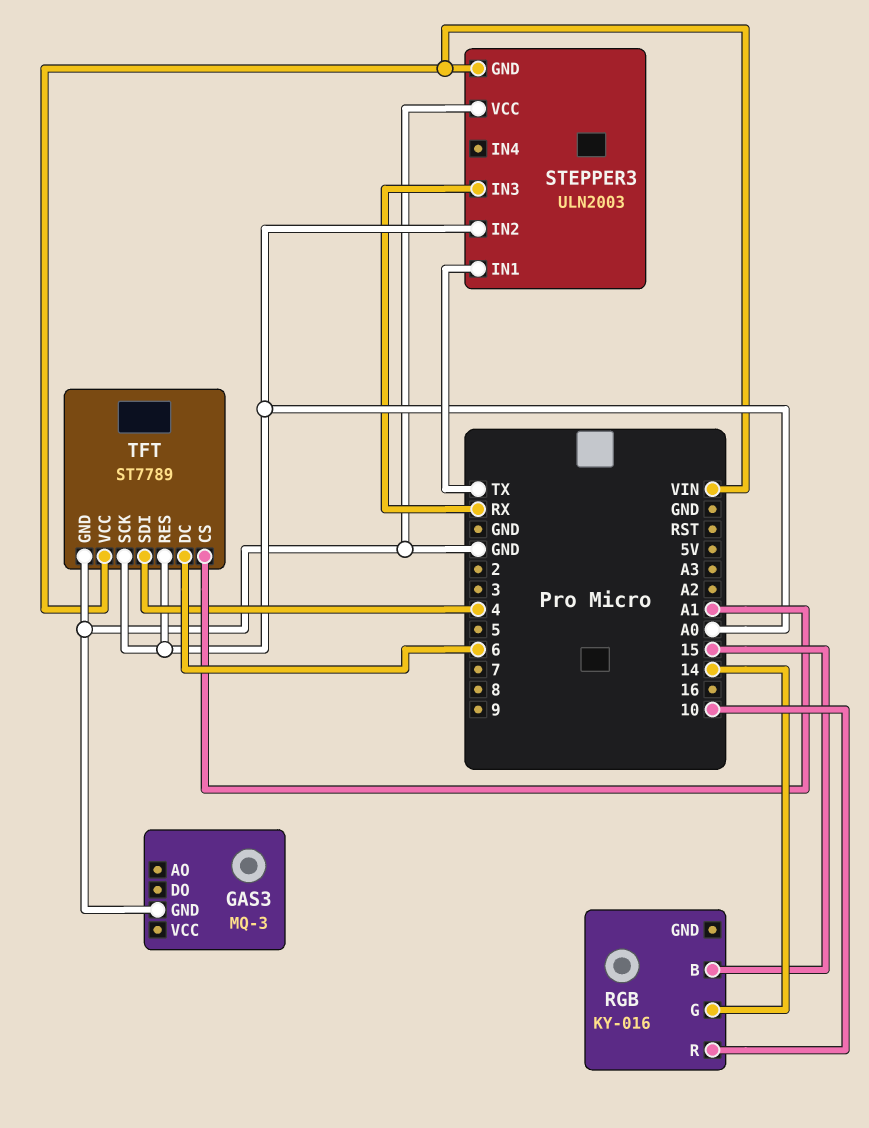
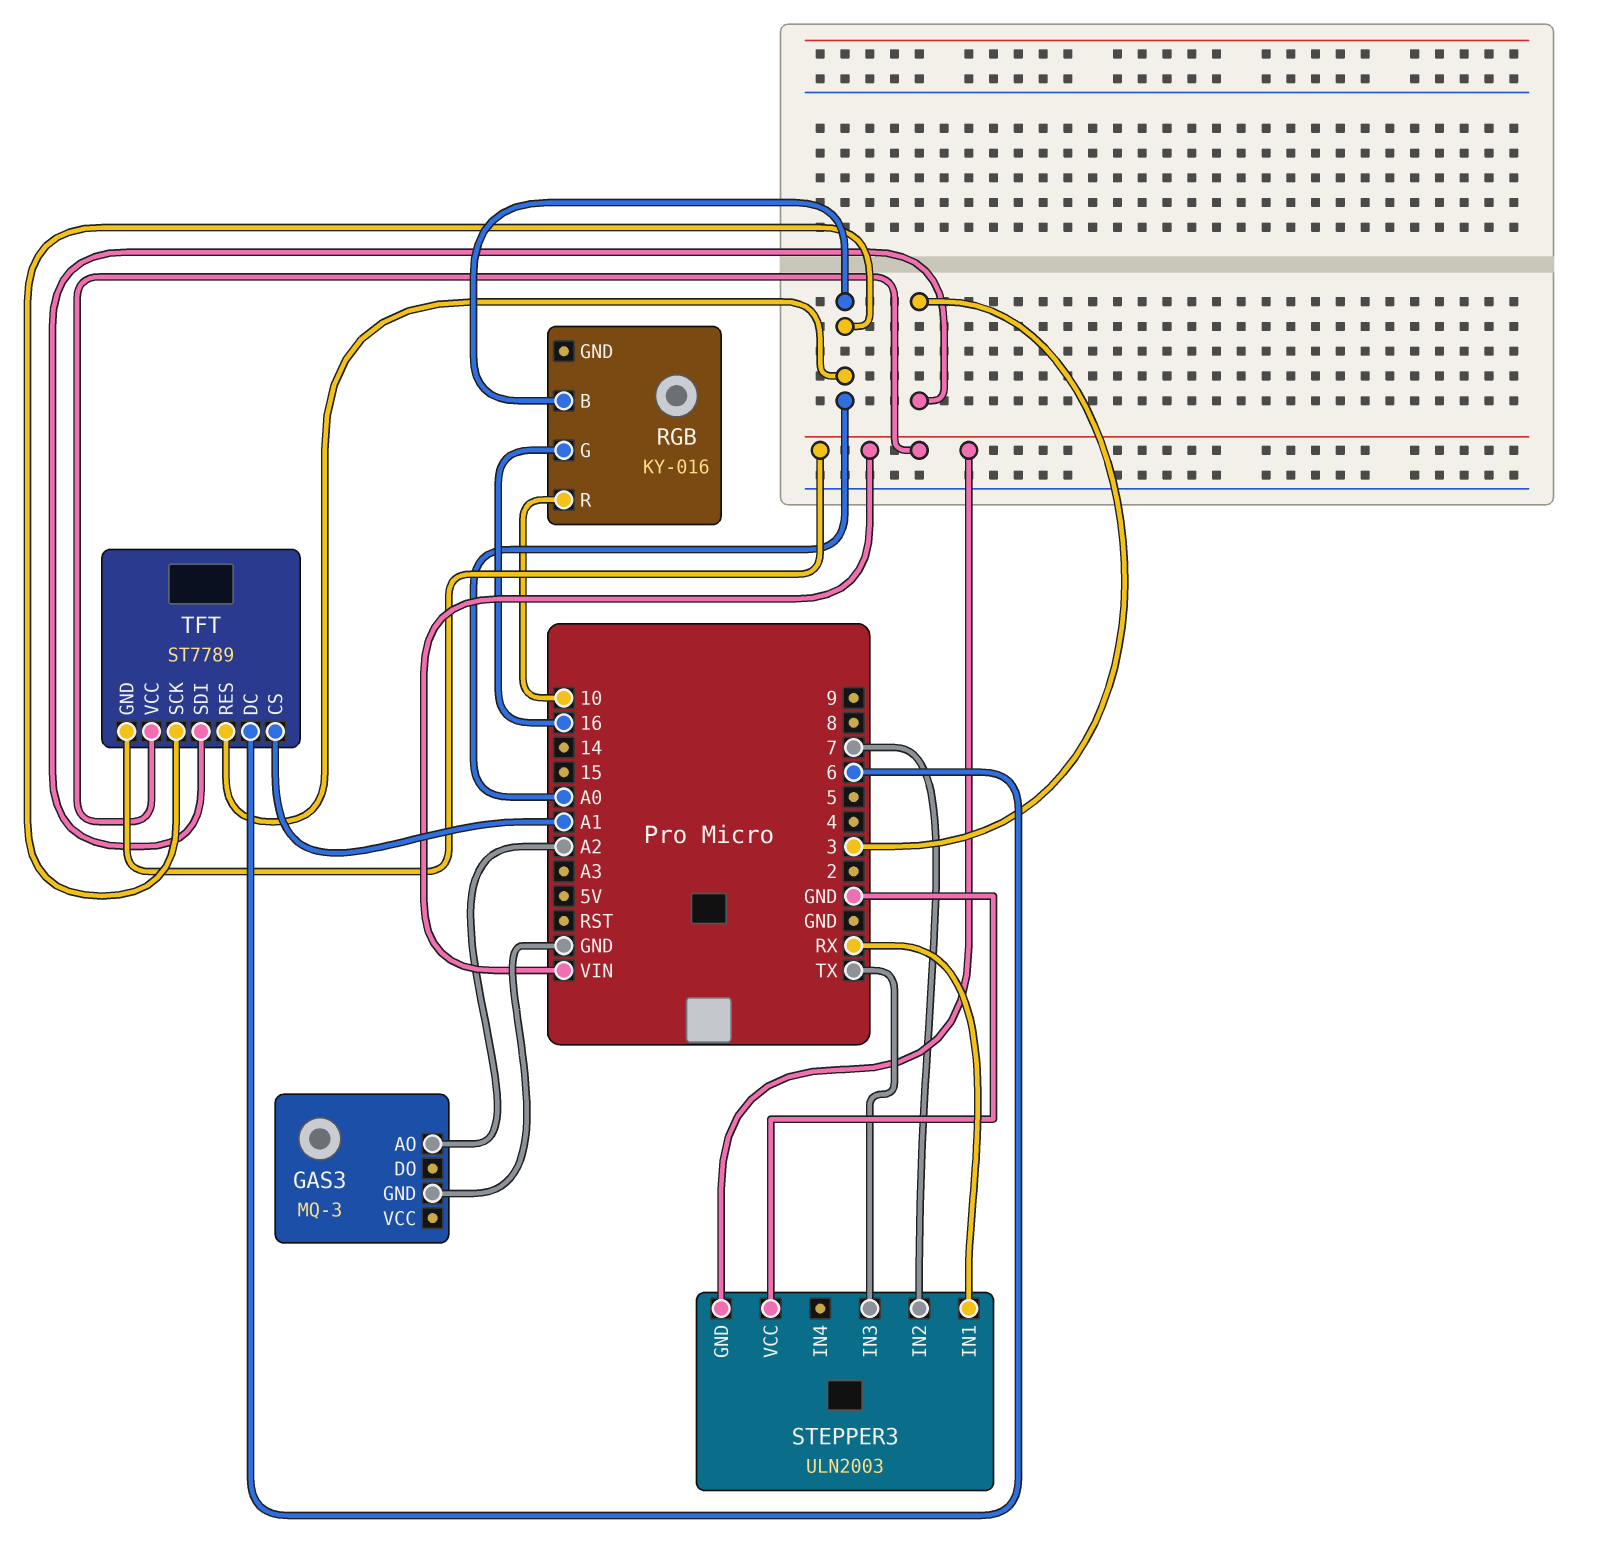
GAS3 pin AO: none -> A2
RGB pin B: 15 -> A0
RGB pin G: 14 -> 16
STEPPER3 pin IN1: TX -> RX
STEPPER3 pin IN2: A0 -> 7
STEPPER3 pin IN3: RX -> TX
TFT pin GND: GND -> VIN
TFT pin SDI: 4 -> 3

